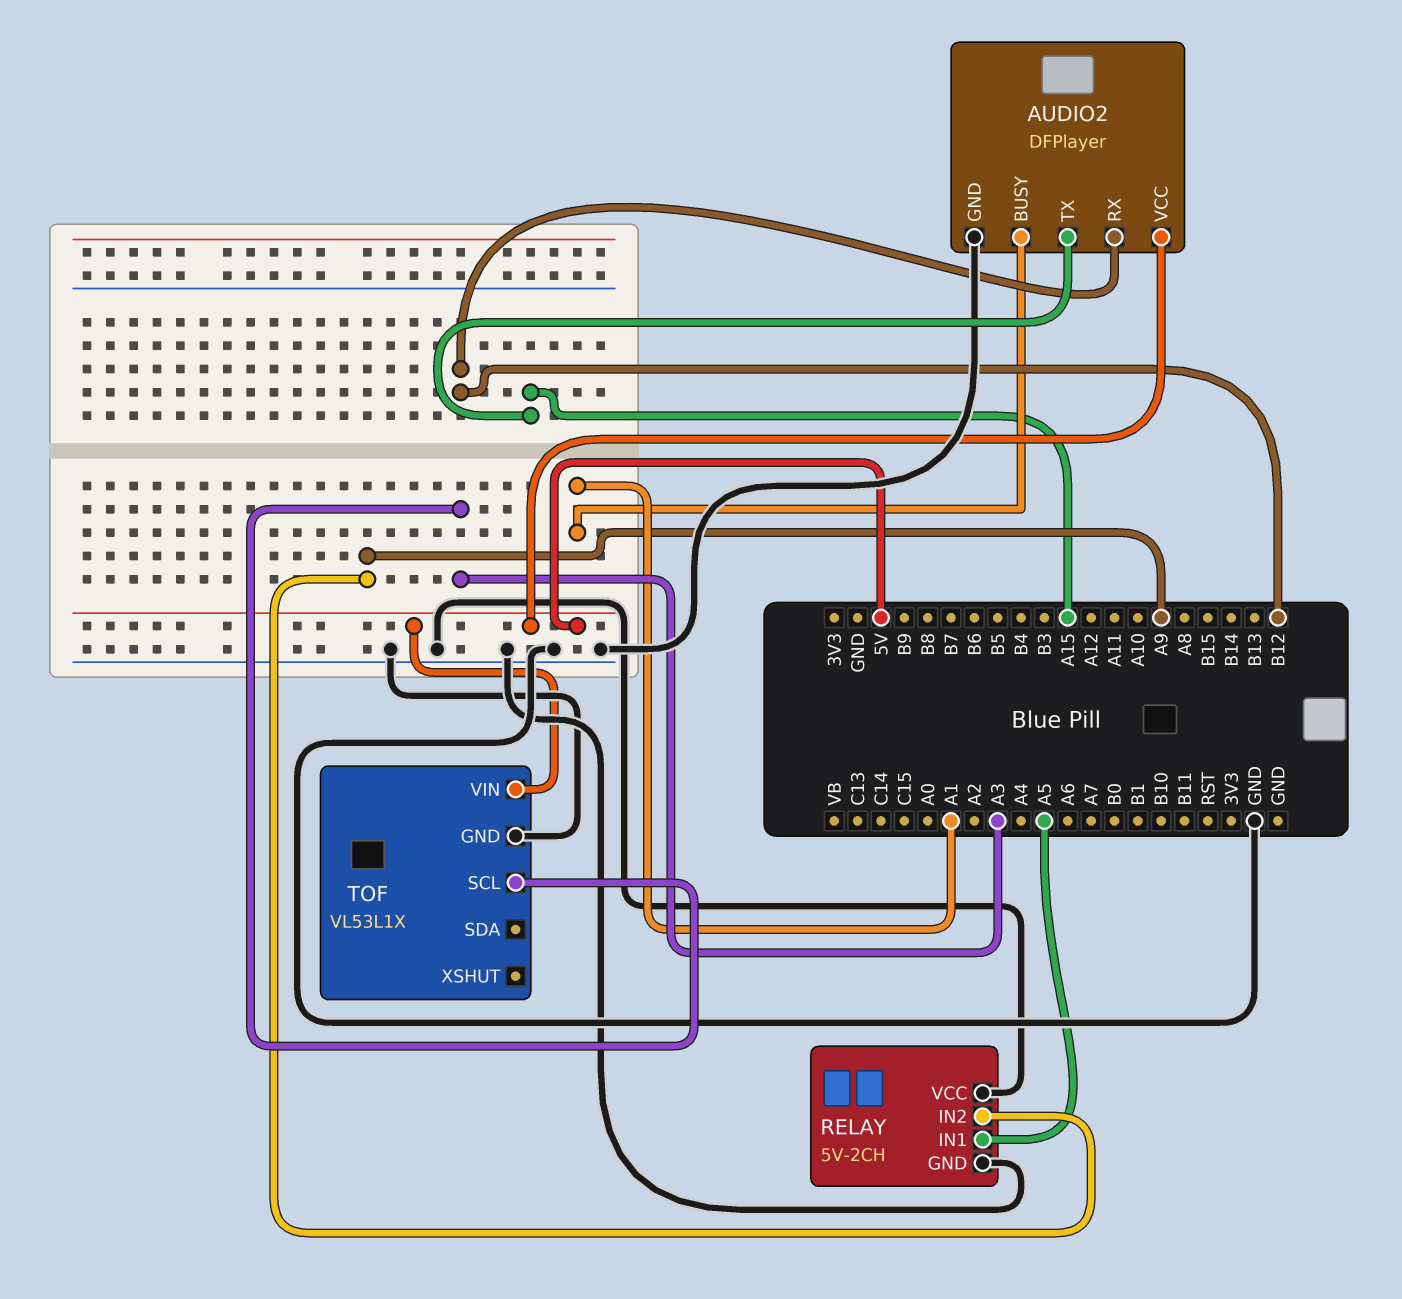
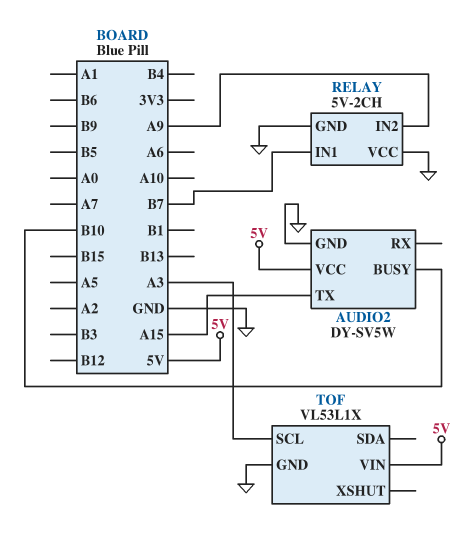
AUDIO2: DFPlayer -> DY-SV5W
AUDIO2 pin BUSY: A1 -> B10
AUDIO2 pin RX: B12 -> none
RELAY pin IN1: A5 -> B7

